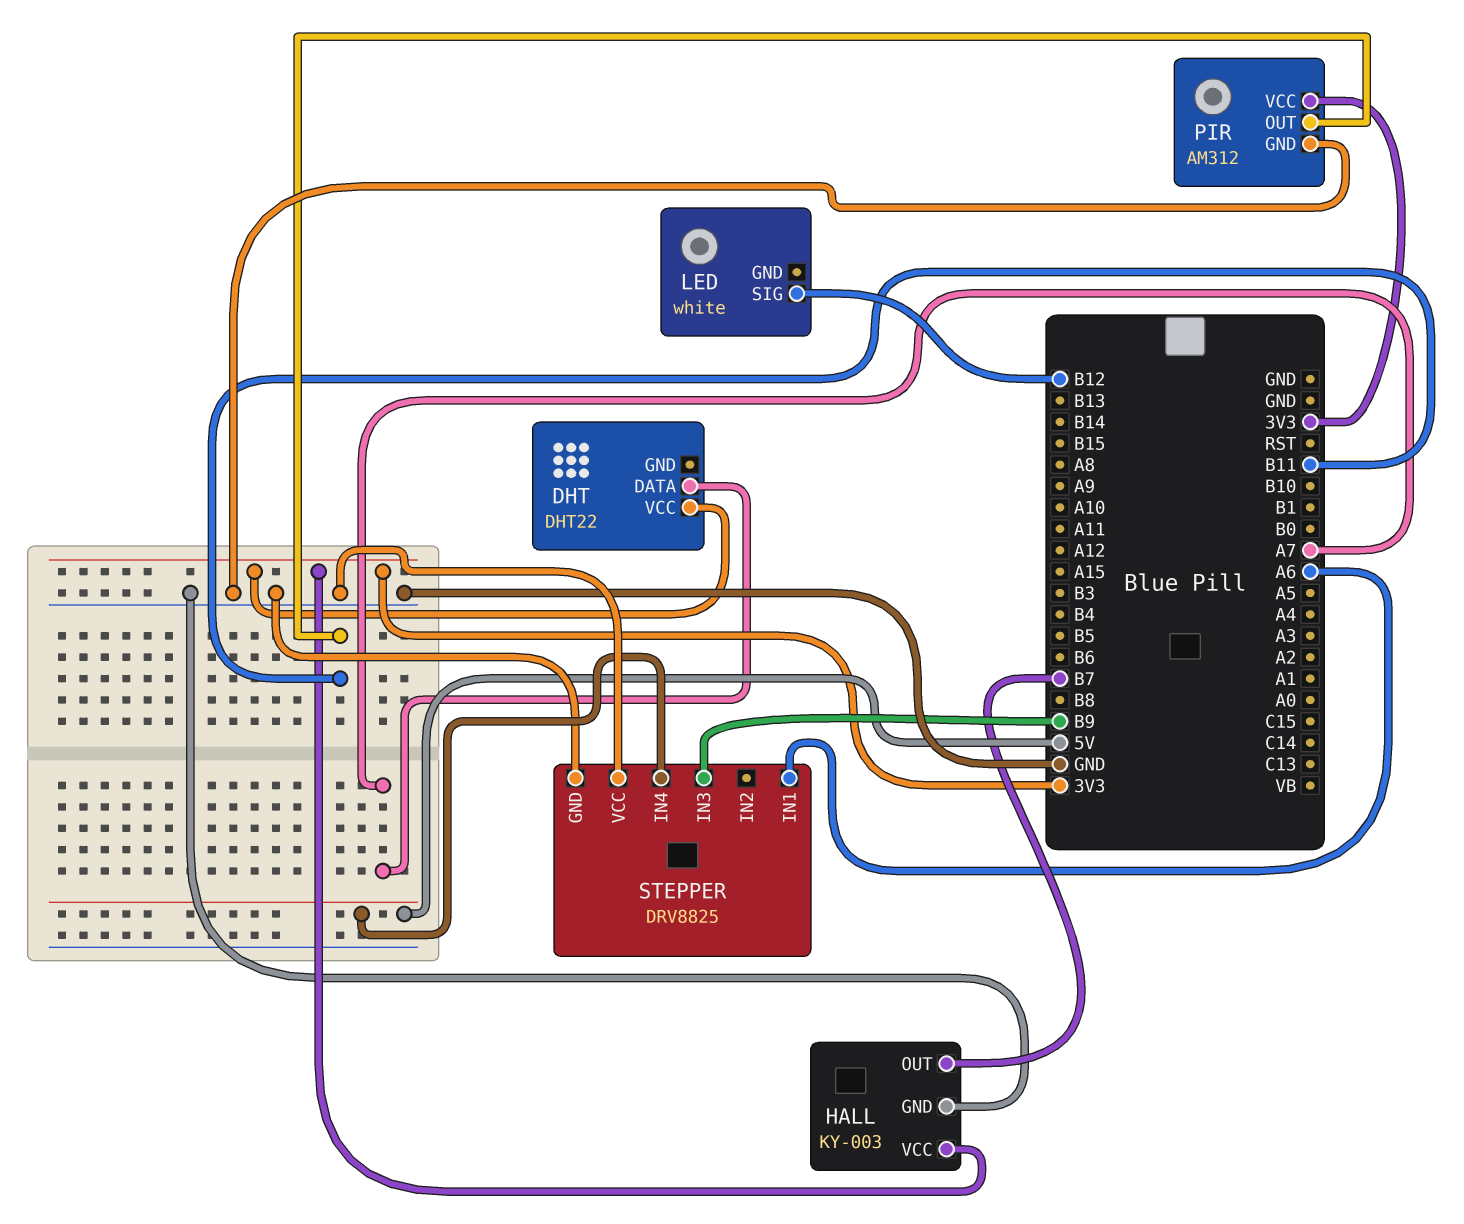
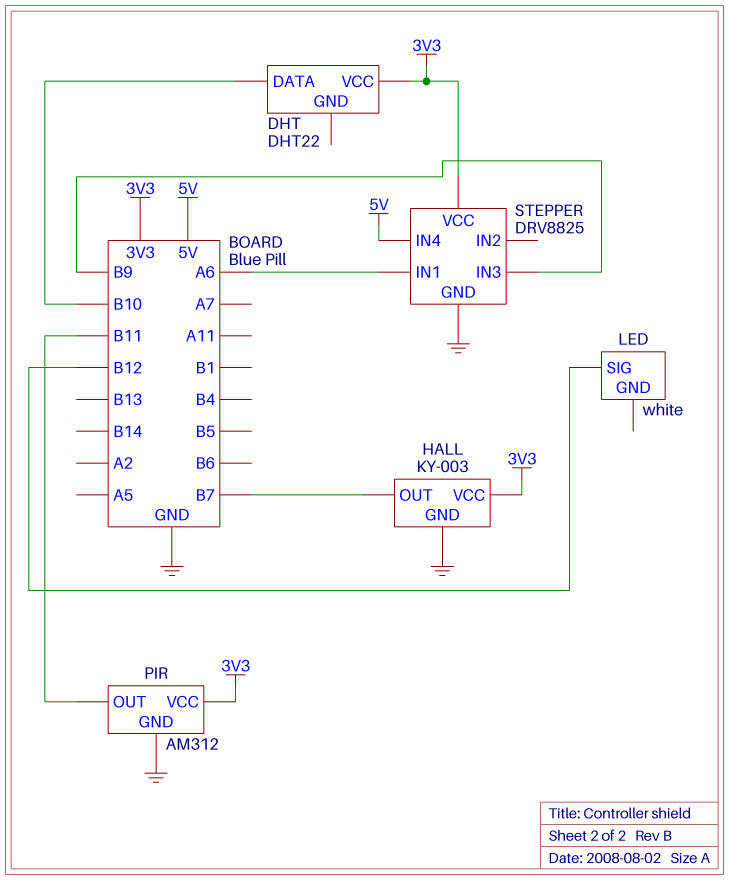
DHT pin DATA: A7 -> B10
STEPPER pin VCC: GND -> 3V3

